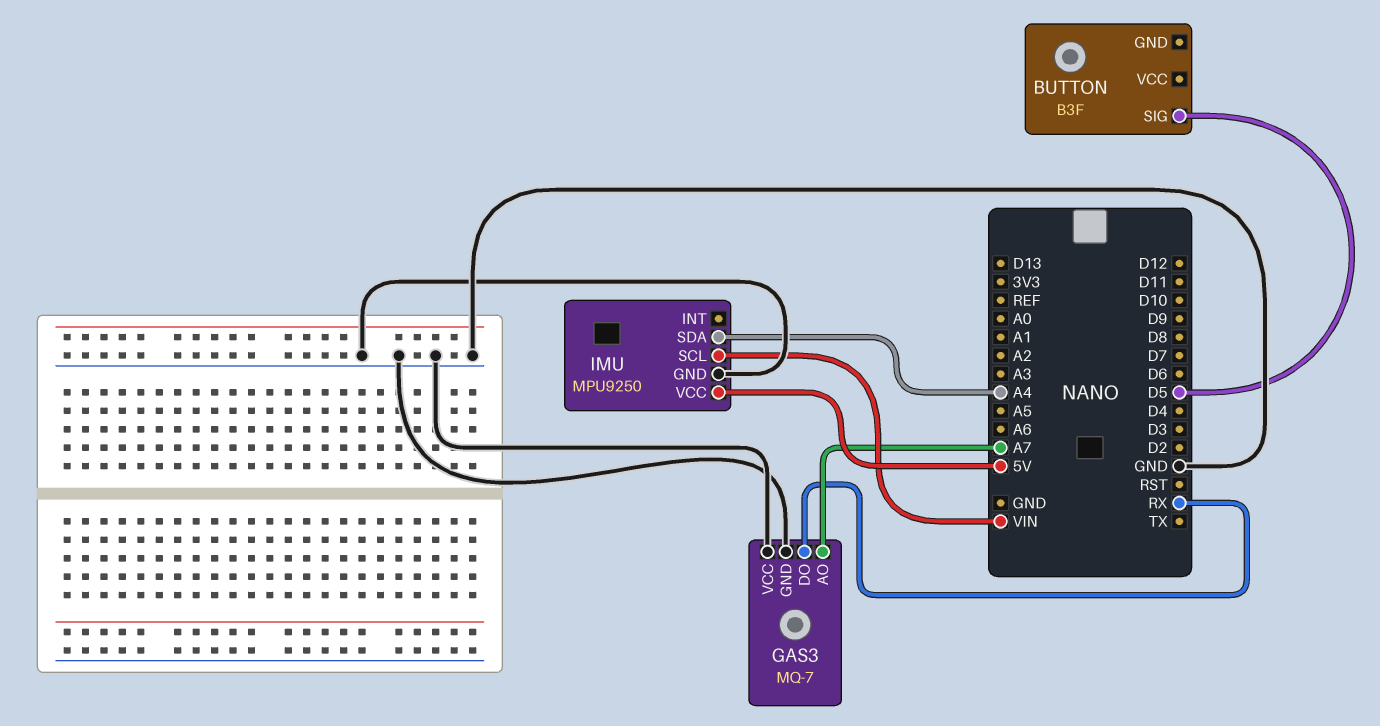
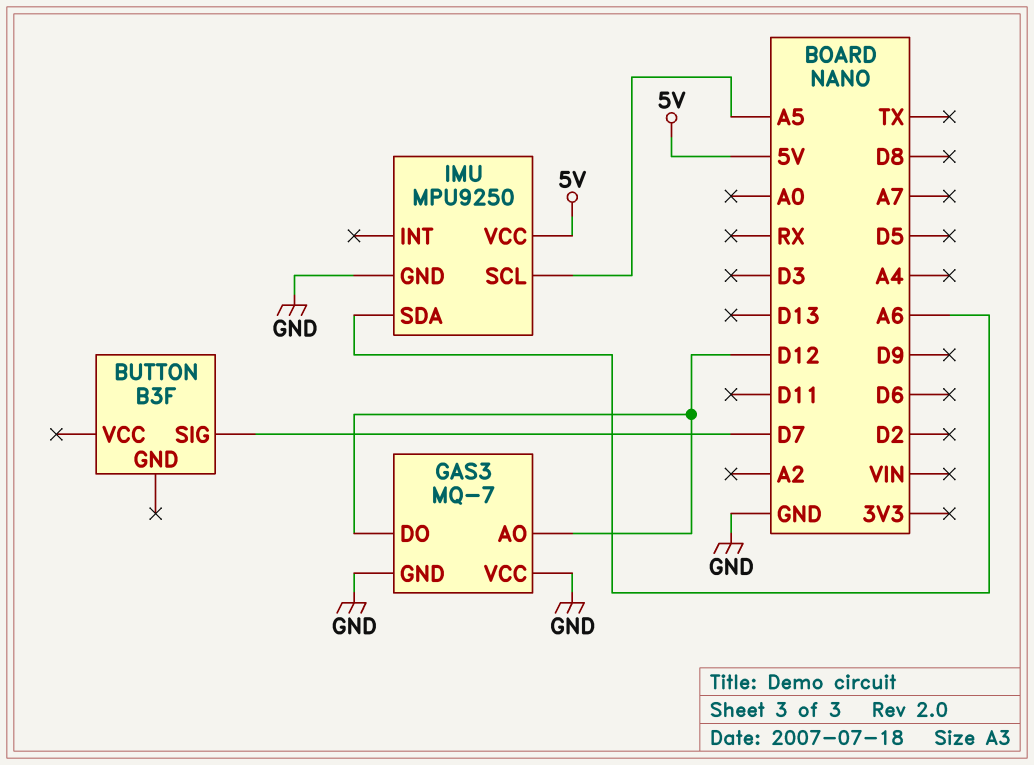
BUTTON pin SIG: D5 -> D7
GAS3 pin AO: A7 -> D12
GAS3 pin DO: RX -> D12
IMU pin SCL: VIN -> A5
IMU pin SDA: A4 -> A6

